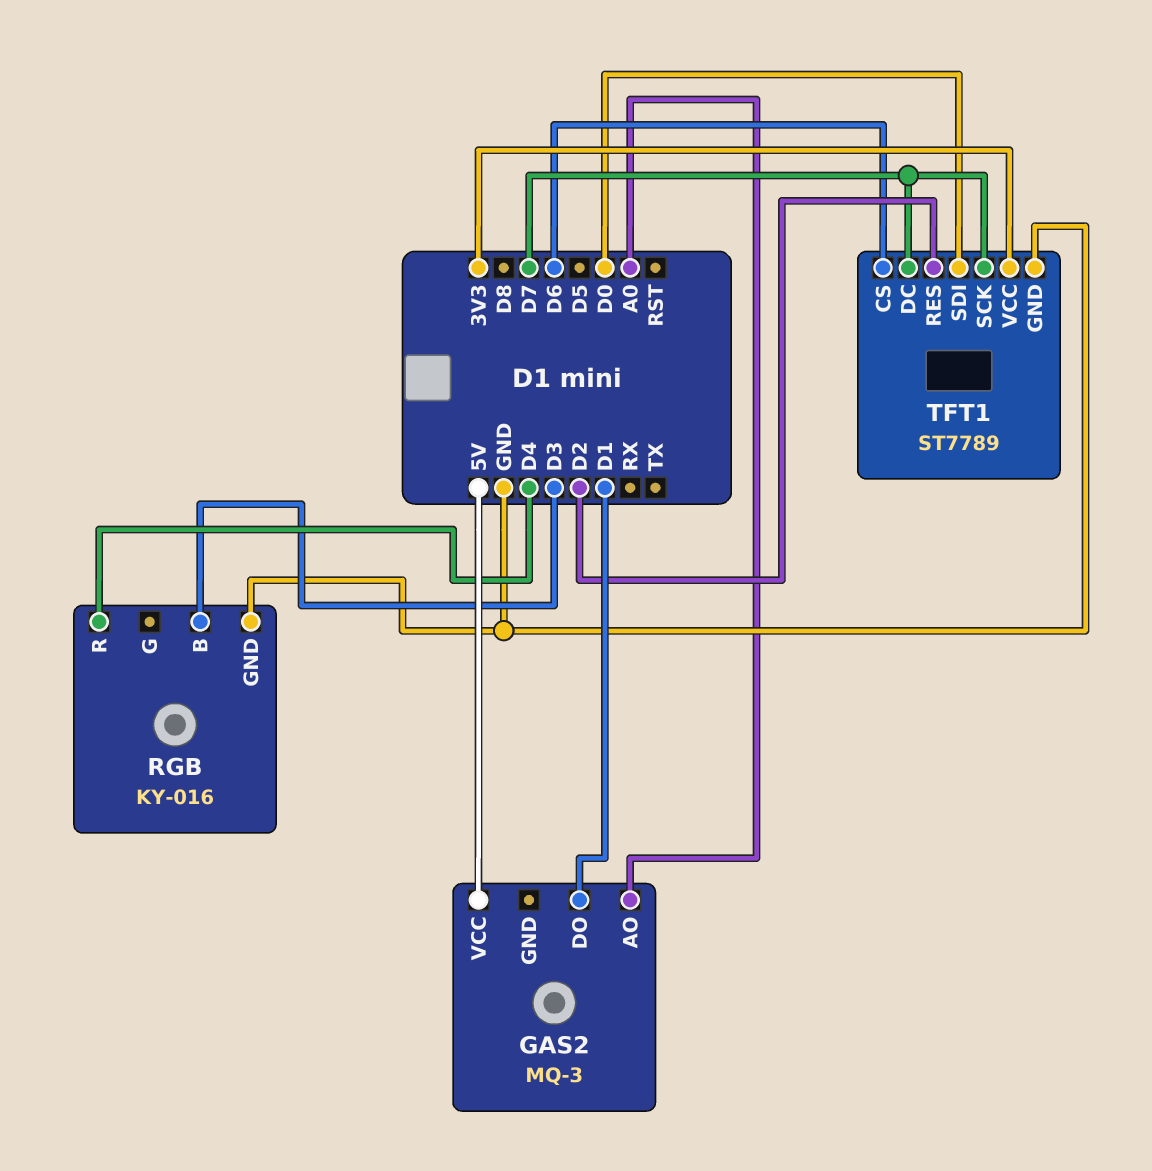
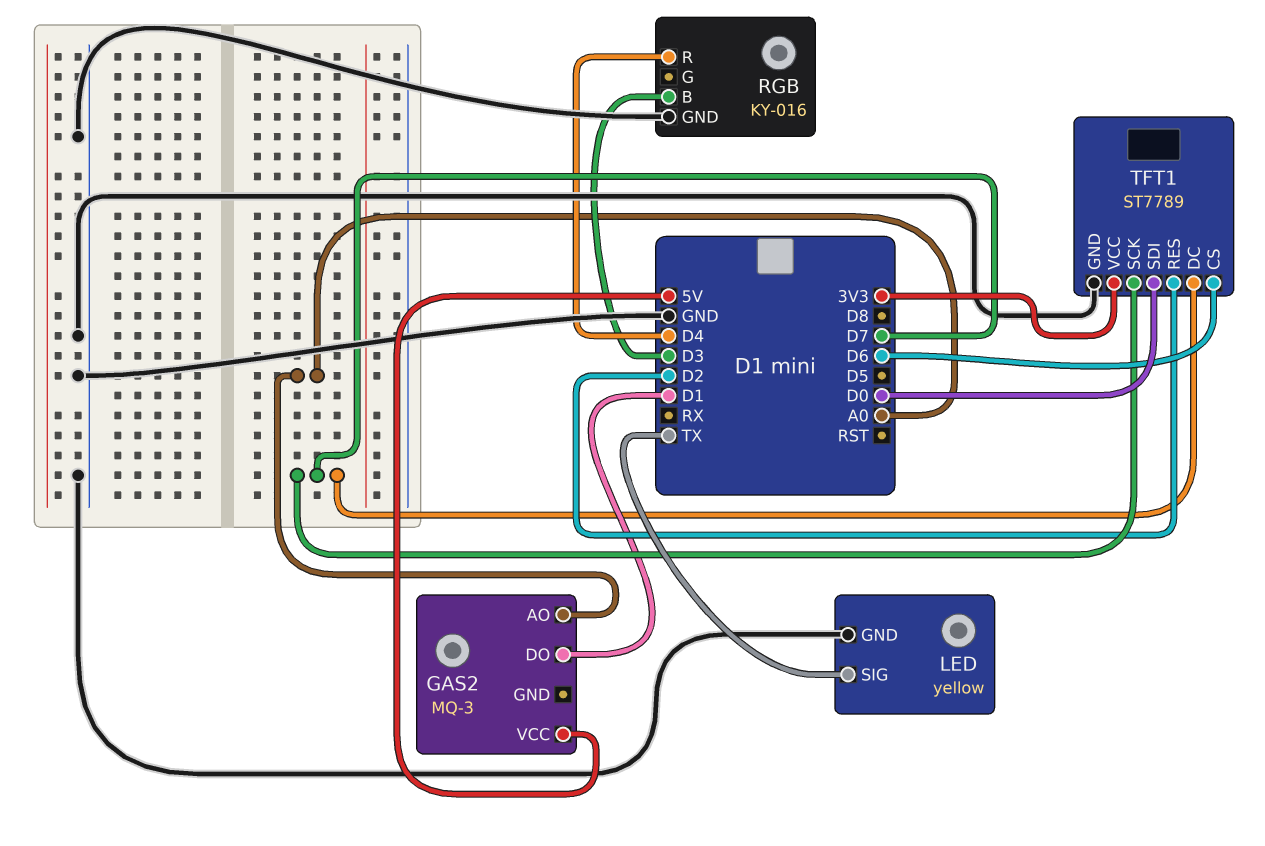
LED: none -> yellow
LED pin GND: none -> GND
LED pin SIG: none -> TX

